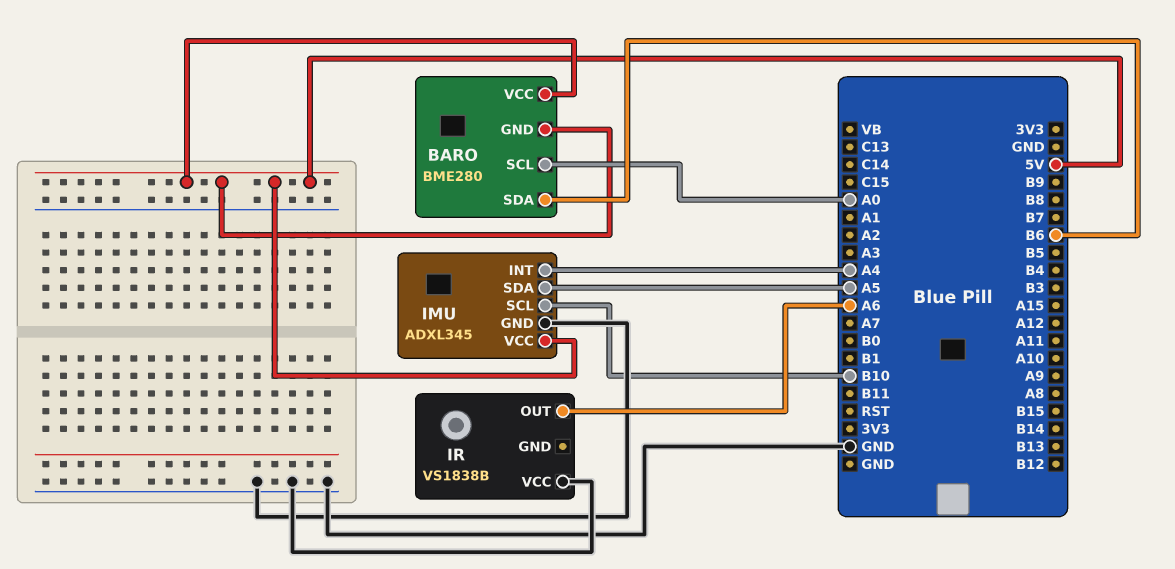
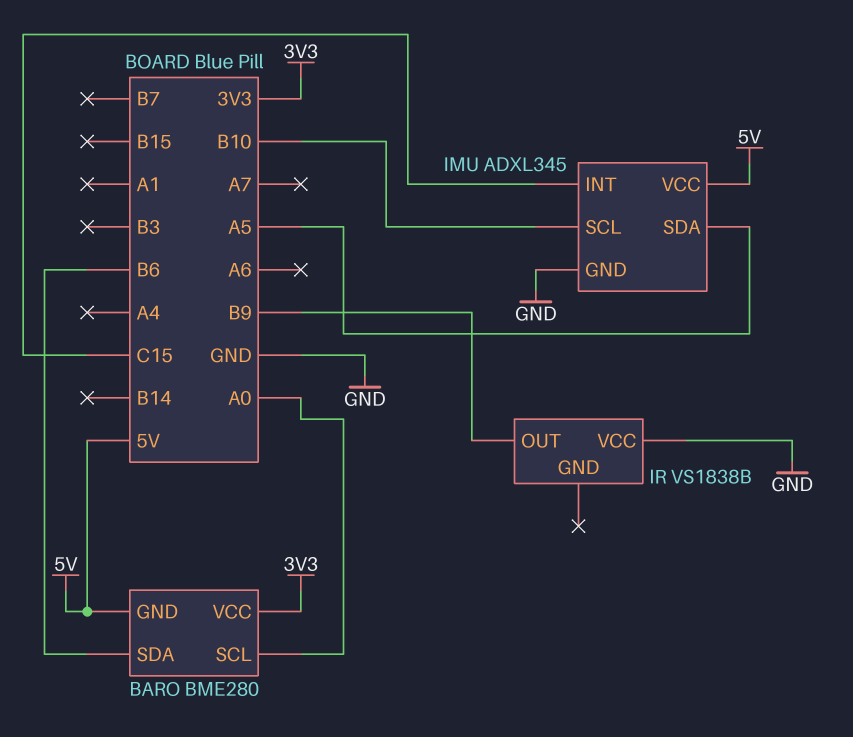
BARO pin VCC: 5V -> 3V3
IMU pin INT: A4 -> C15
IR pin OUT: A6 -> B9

